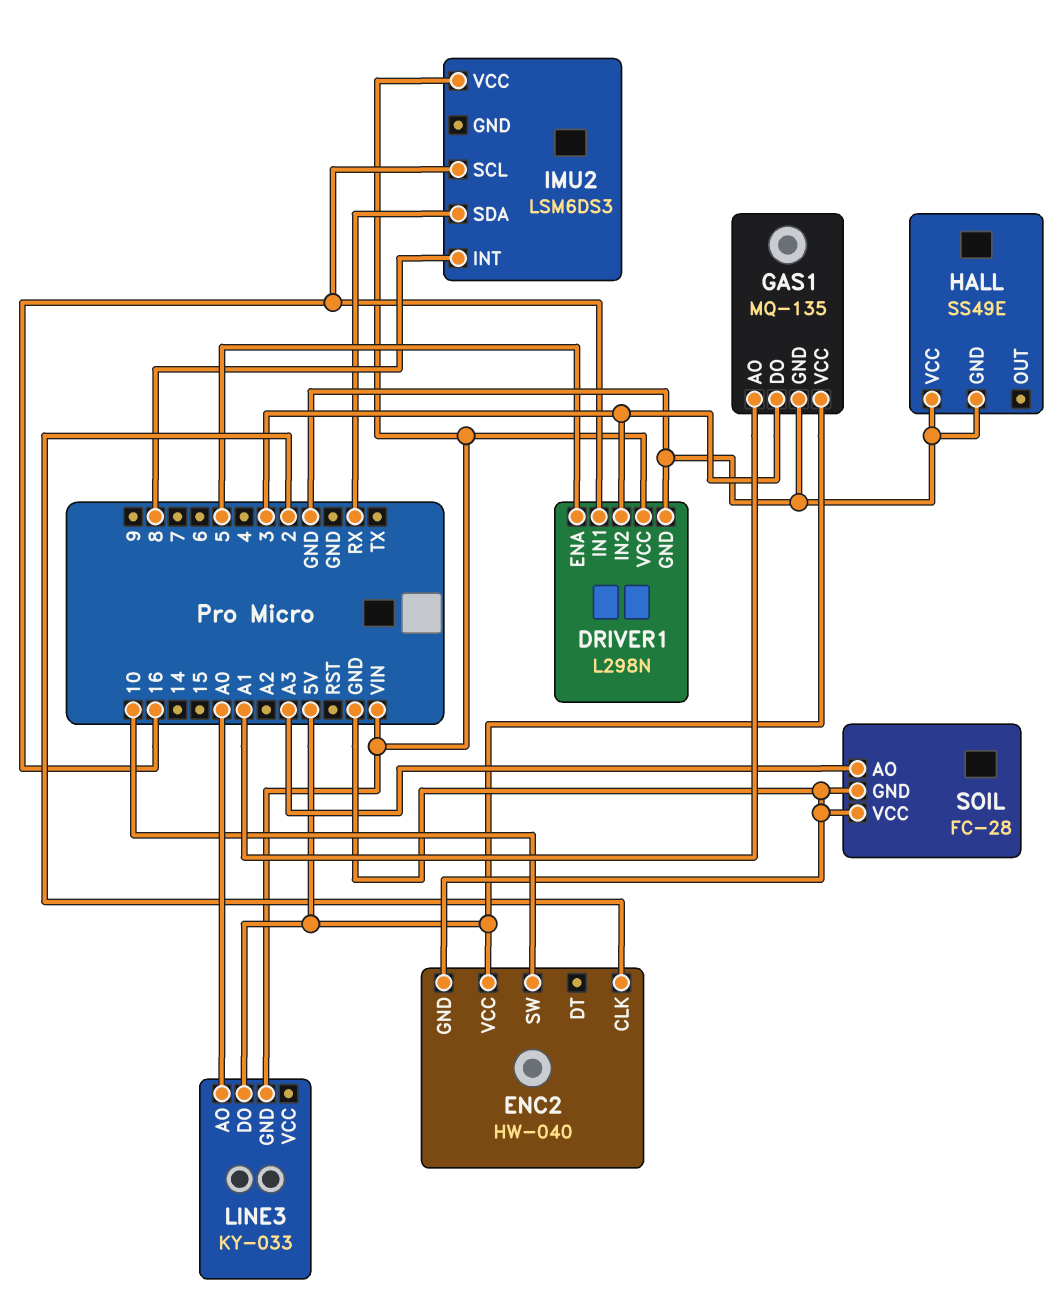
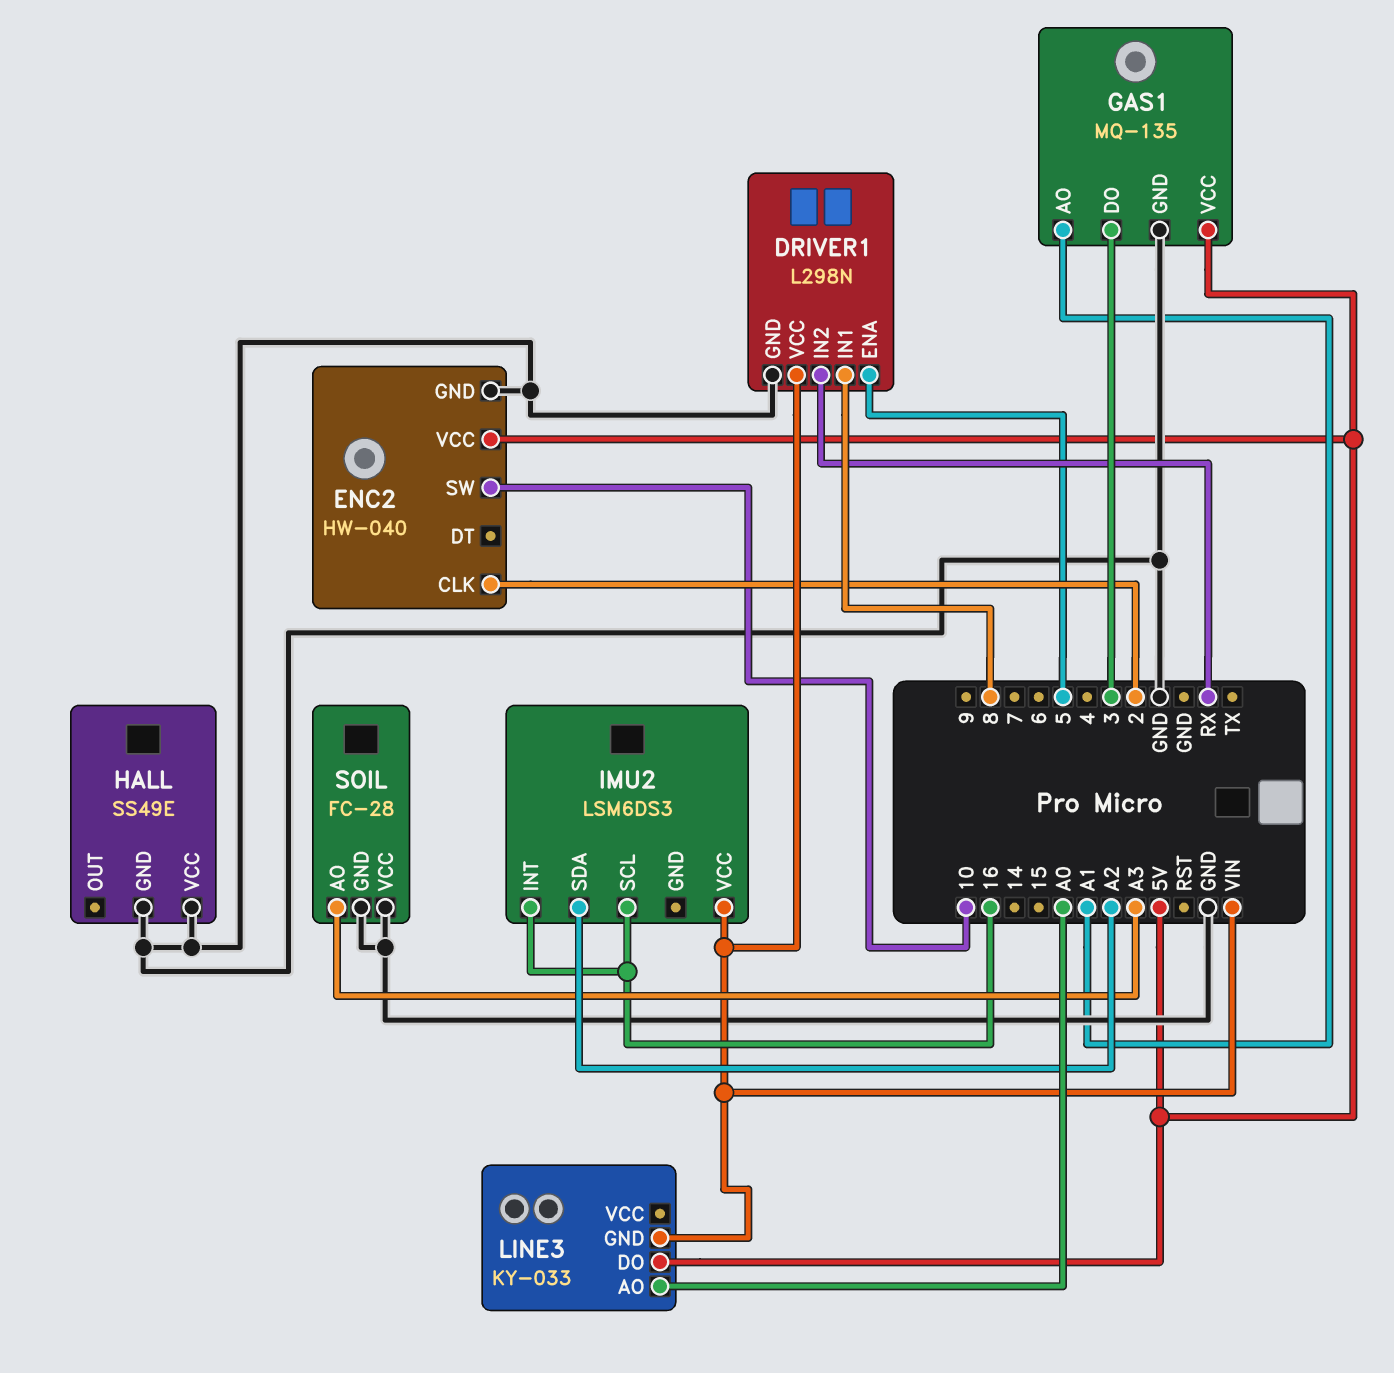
DRIVER1 pin IN1: 16 -> 8
DRIVER1 pin IN2: 3 -> RX
IMU2 pin INT: 8 -> 16
IMU2 pin SDA: RX -> A2

